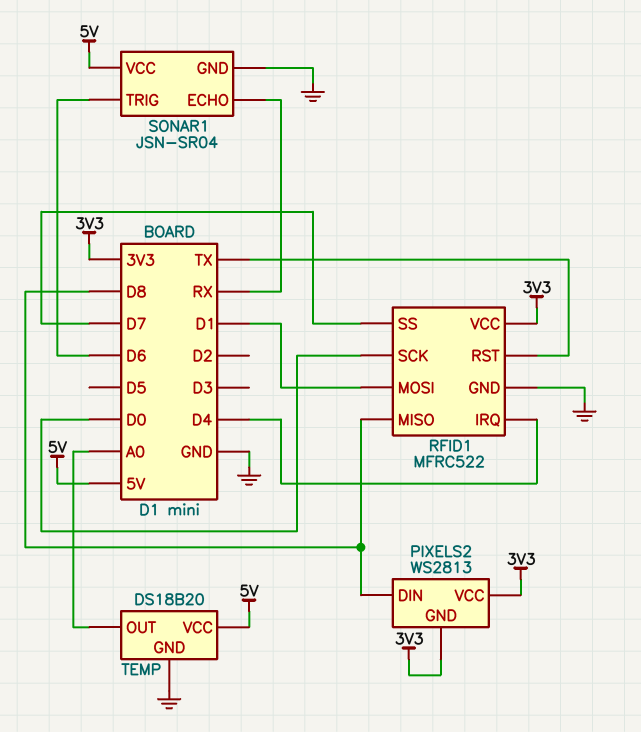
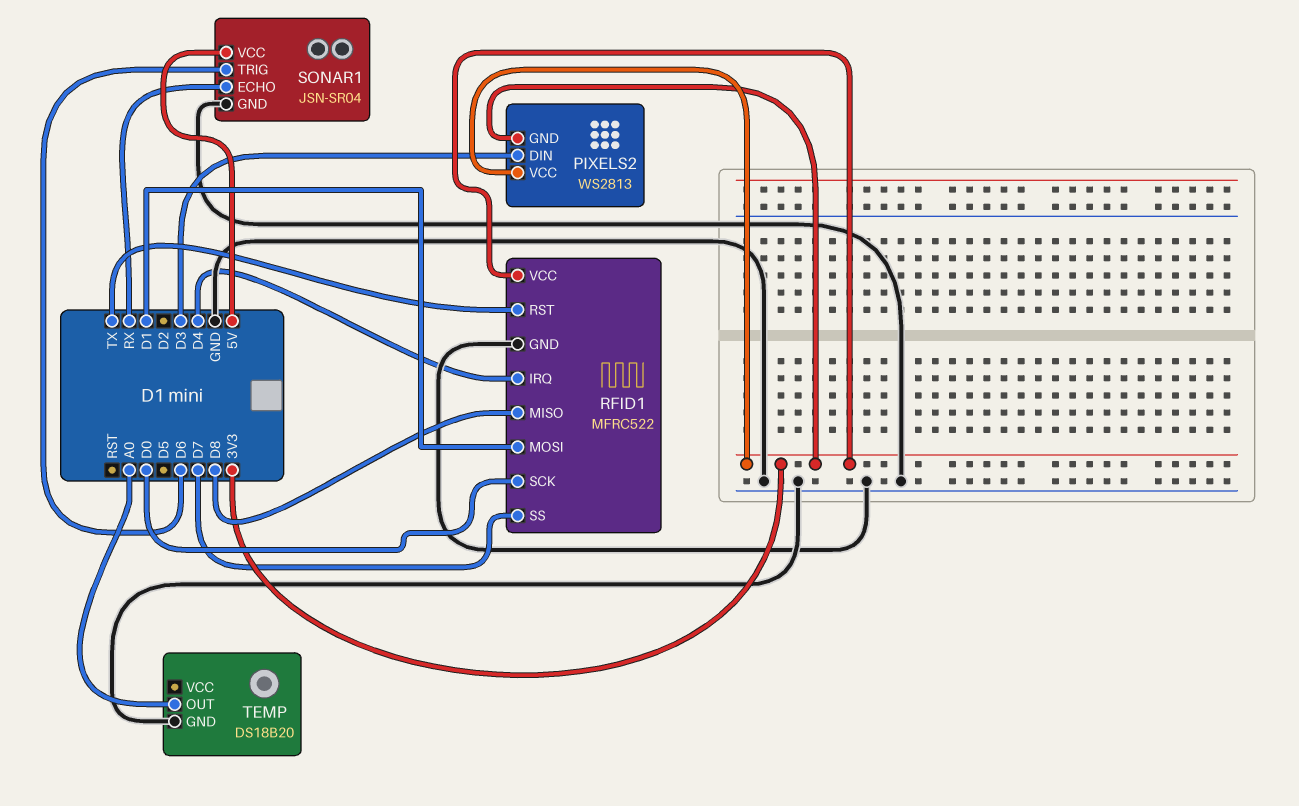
PIXELS2 pin DIN: D8 -> D3
TEMP pin VCC: 5V -> none

